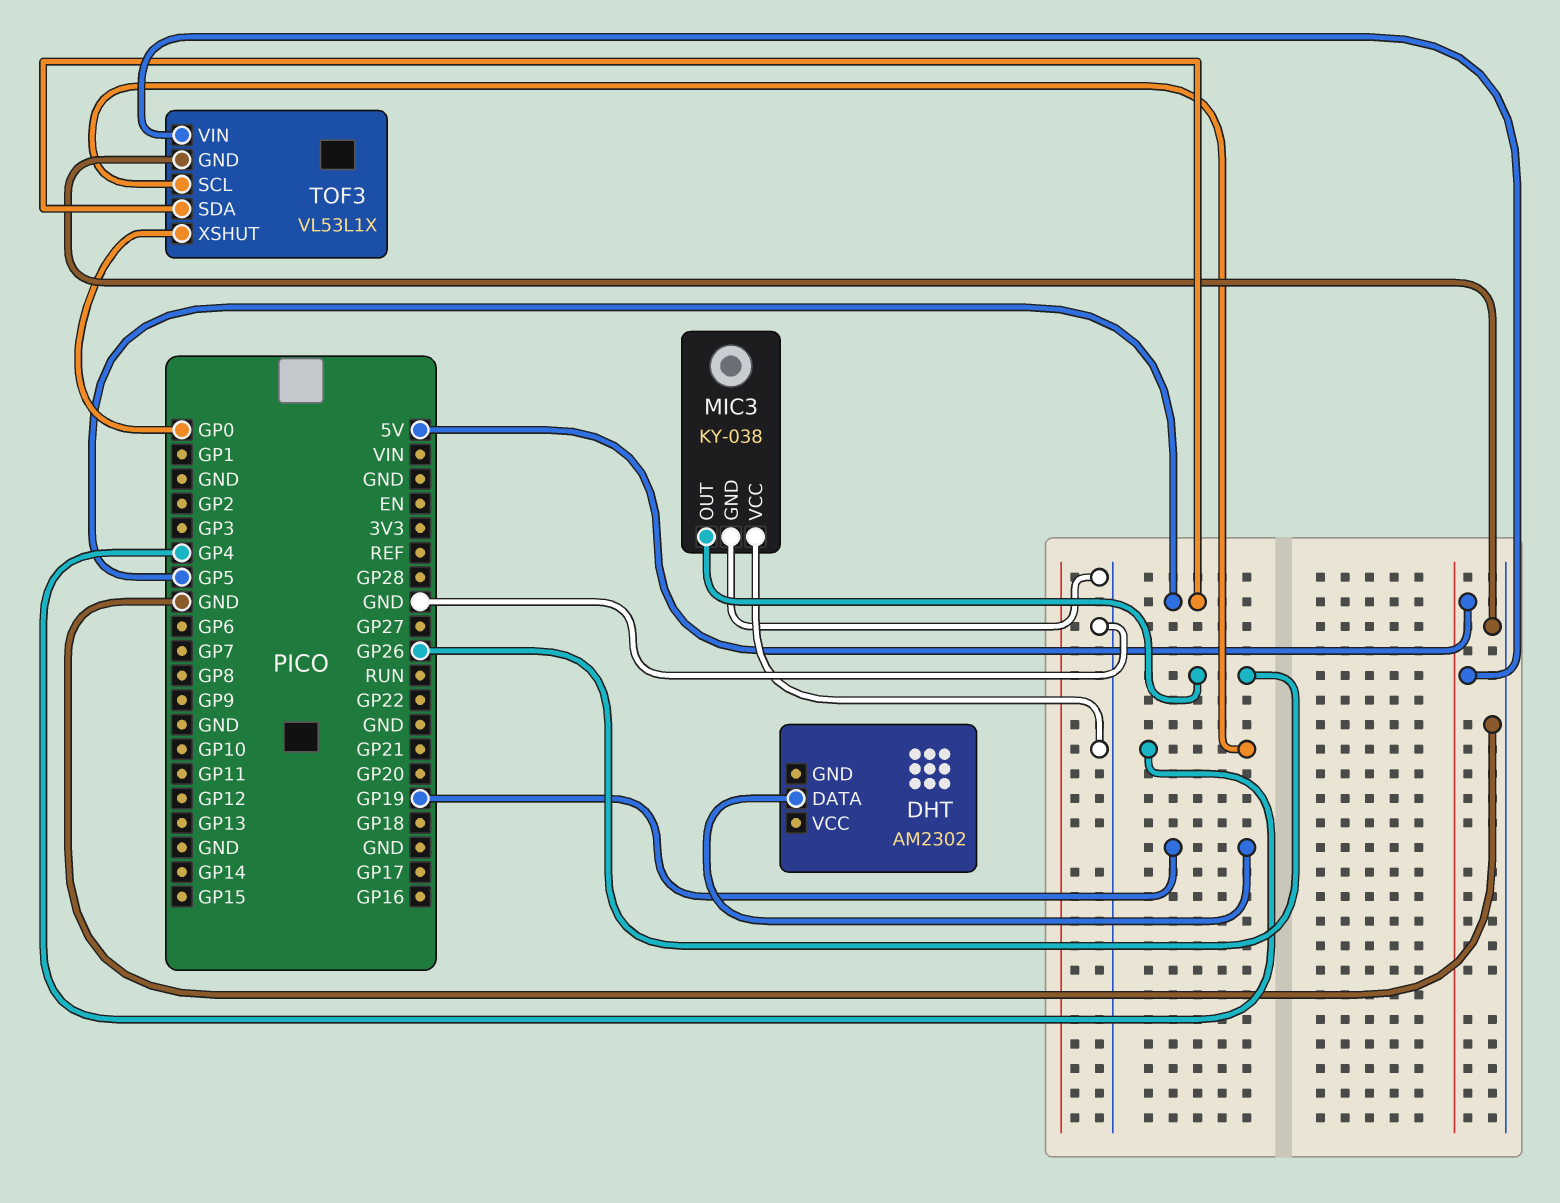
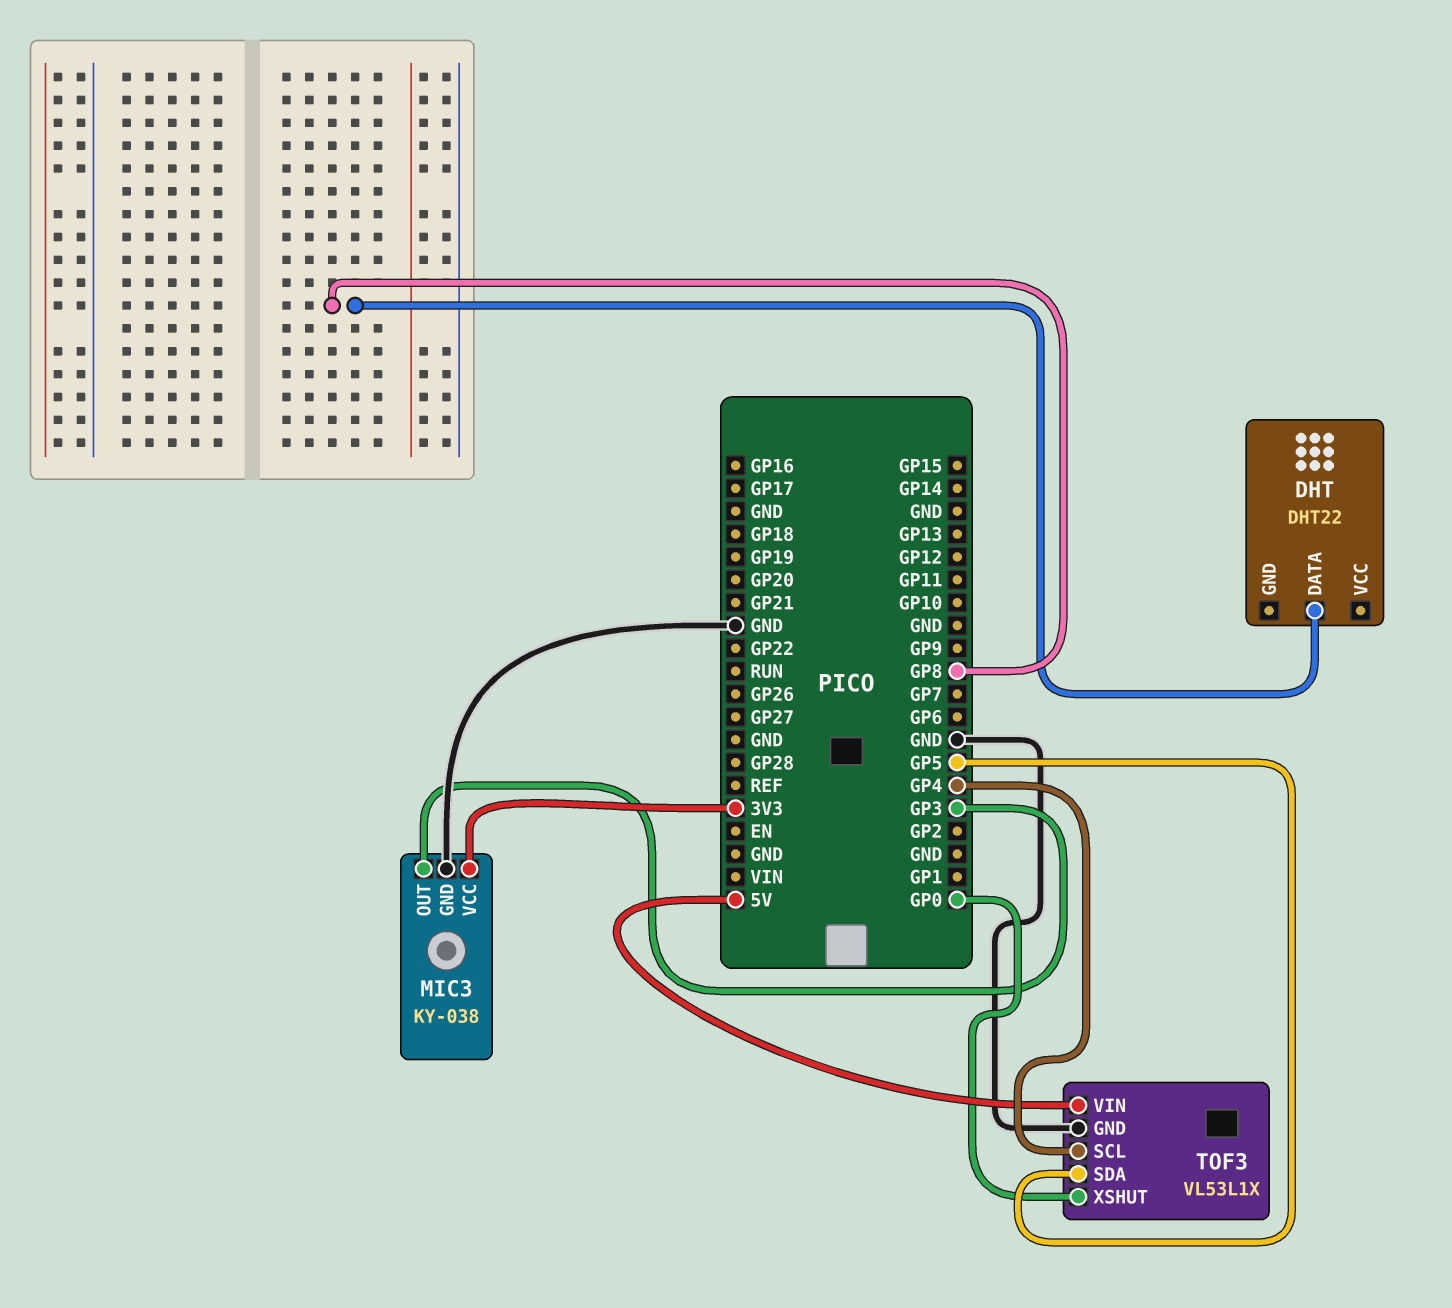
DHT: AM2302 -> DHT22
DHT pin DATA: GP19 -> GP8
MIC3 pin OUT: GP26 -> GP3
MIC3 pin VCC: GND -> 3V3

